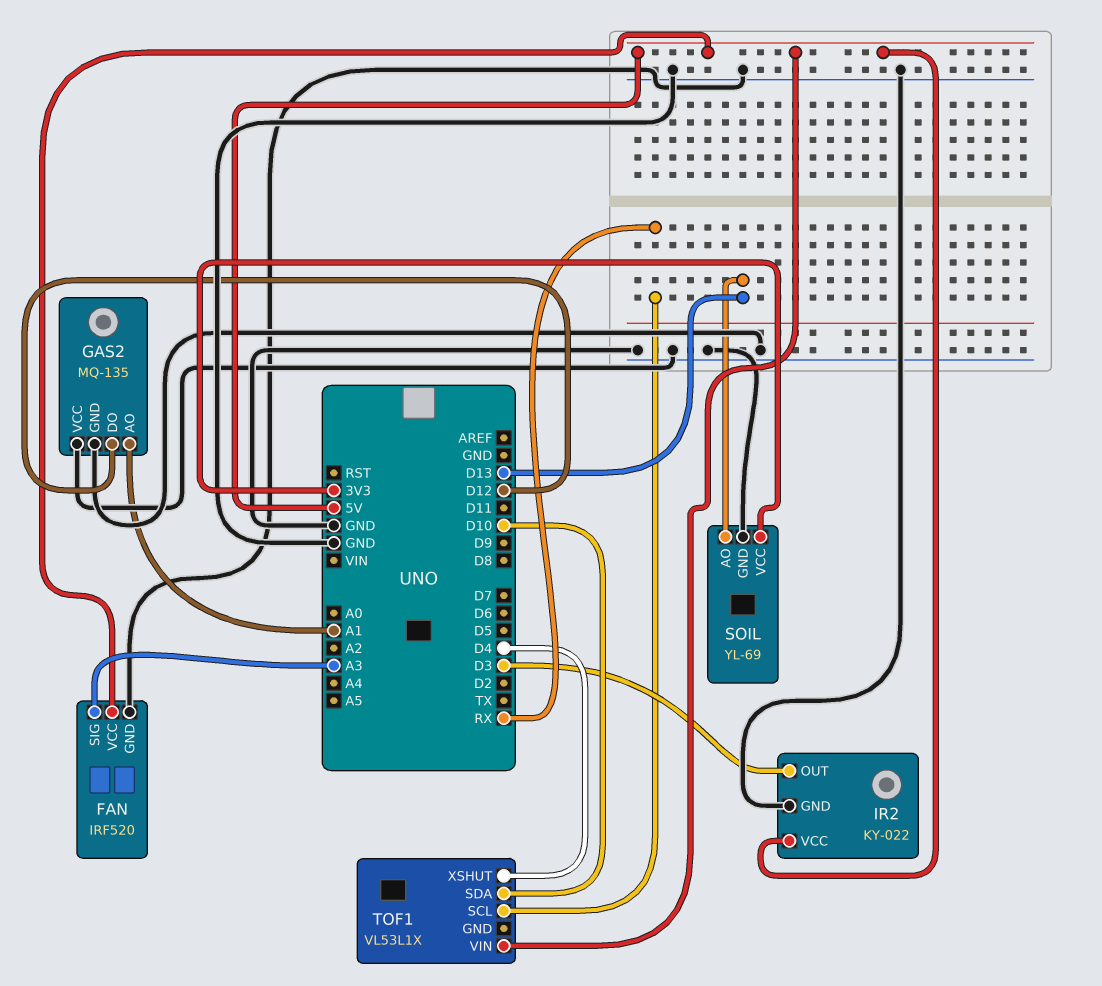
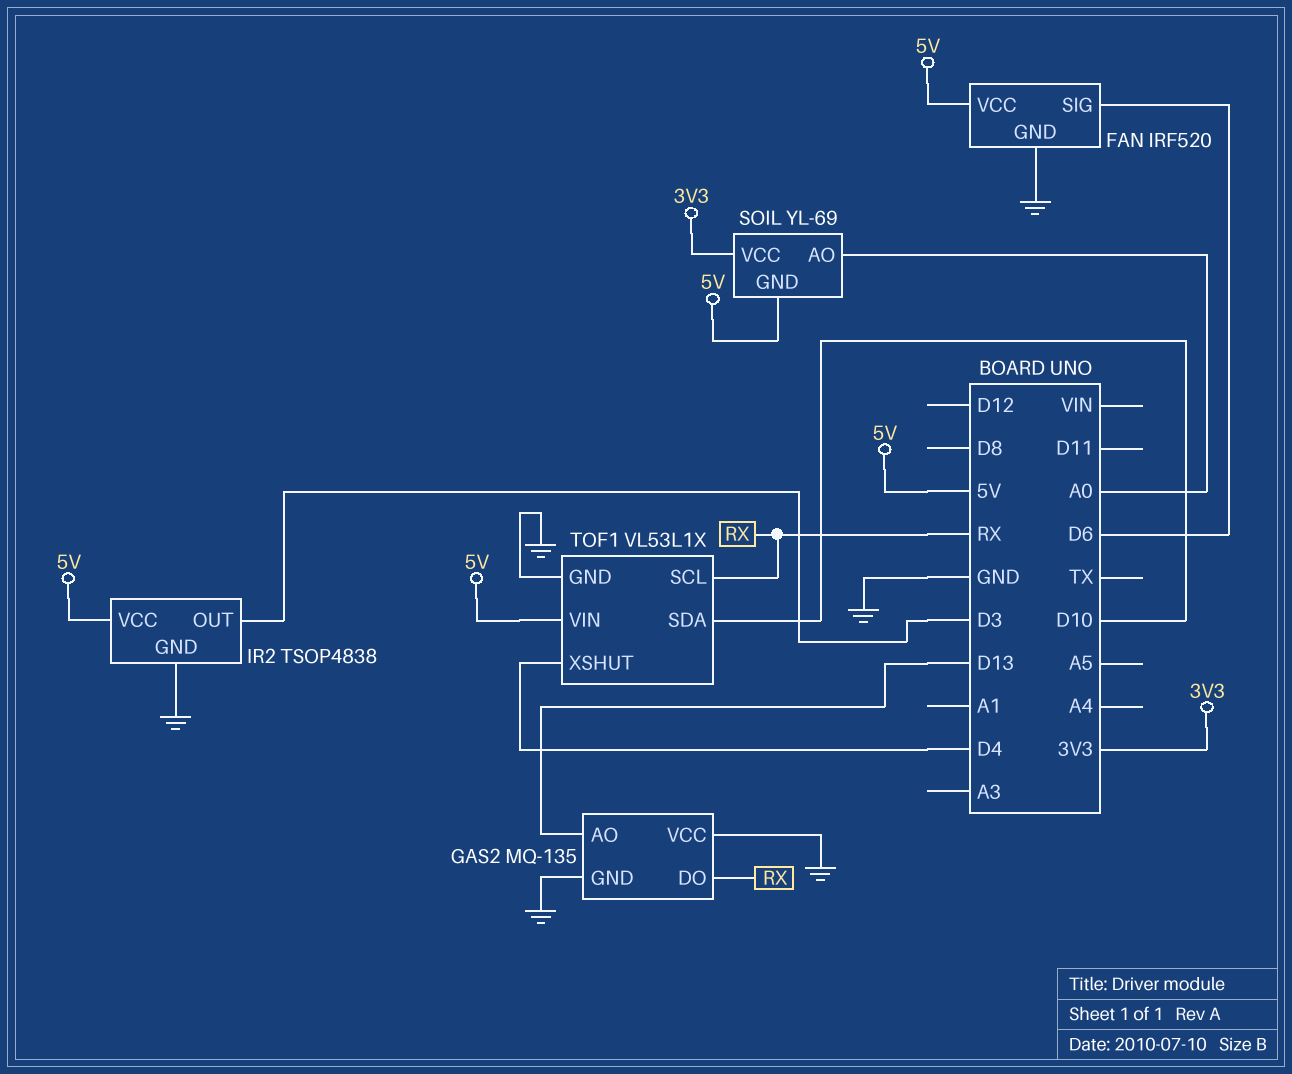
FAN pin SIG: A3 -> D6
GAS2 pin AO: A1 -> D13
GAS2 pin DO: D12 -> RX
IR2: KY-022 -> TSOP4838
SOIL pin AO: D13 -> A0
SOIL pin GND: GND -> 5V
TOF1 pin GND: none -> GND

